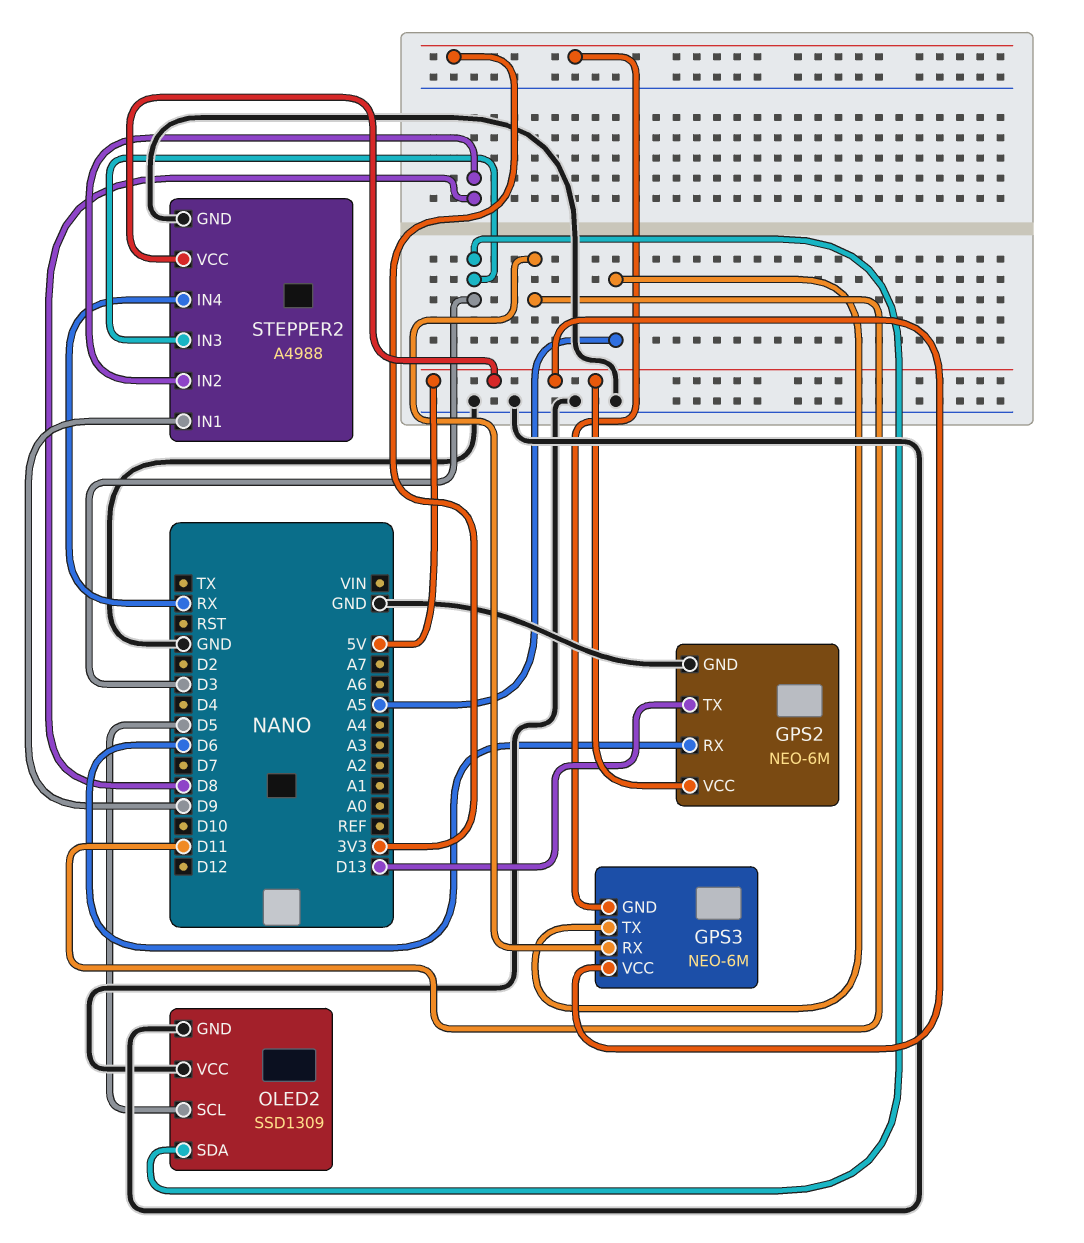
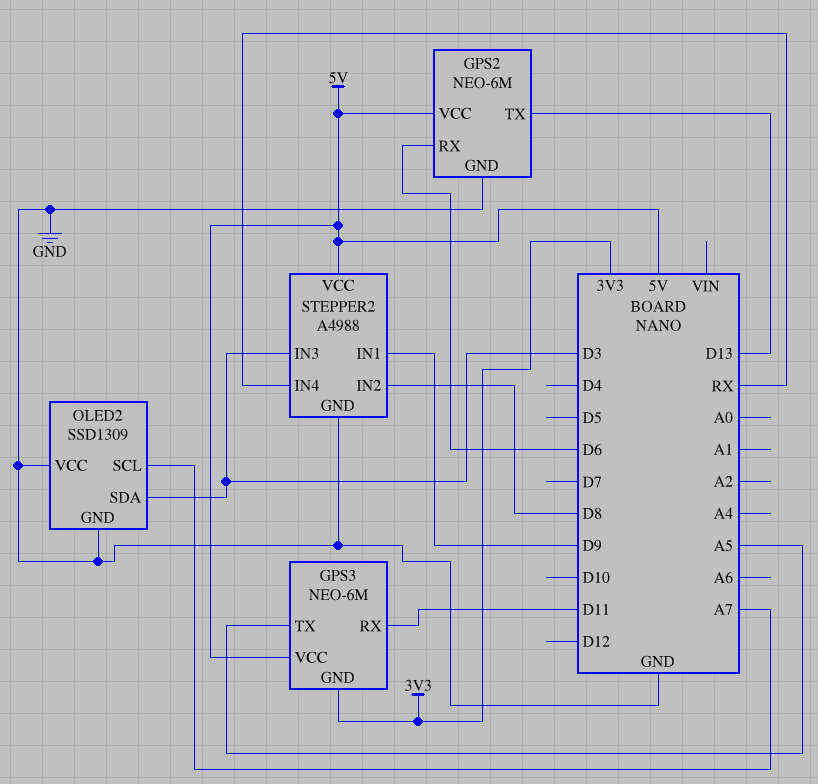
OLED2 pin SCL: D5 -> A7

